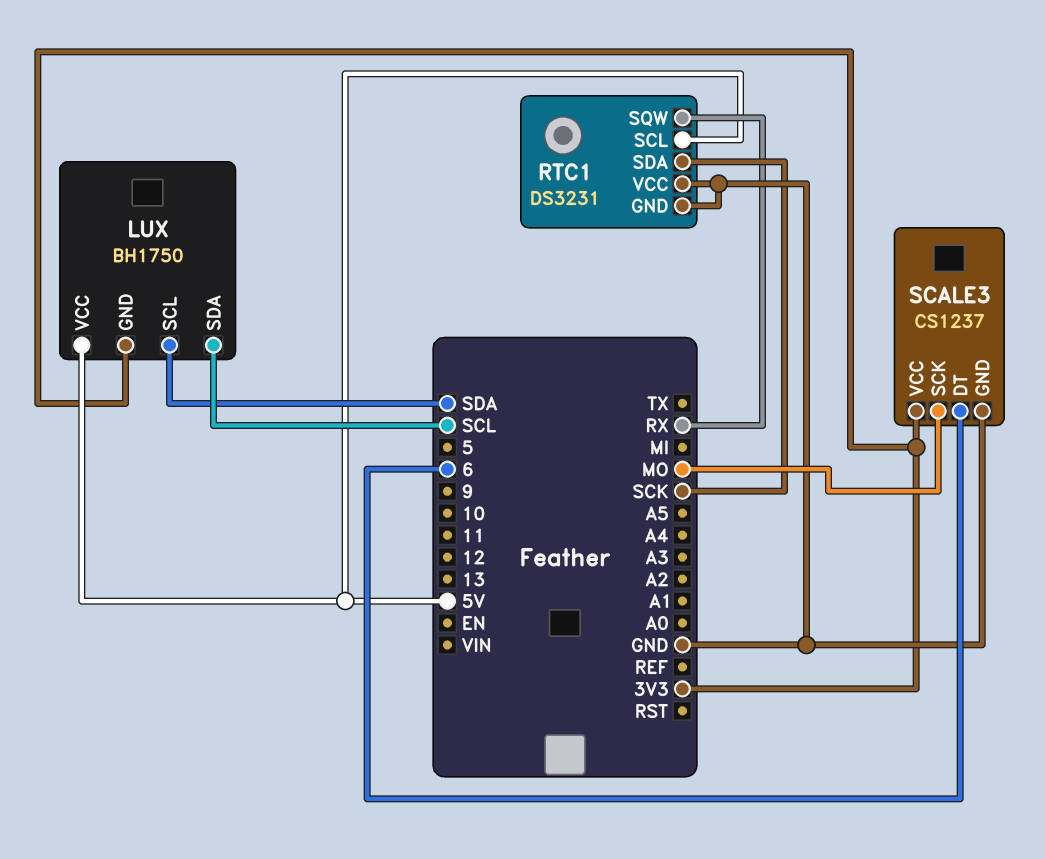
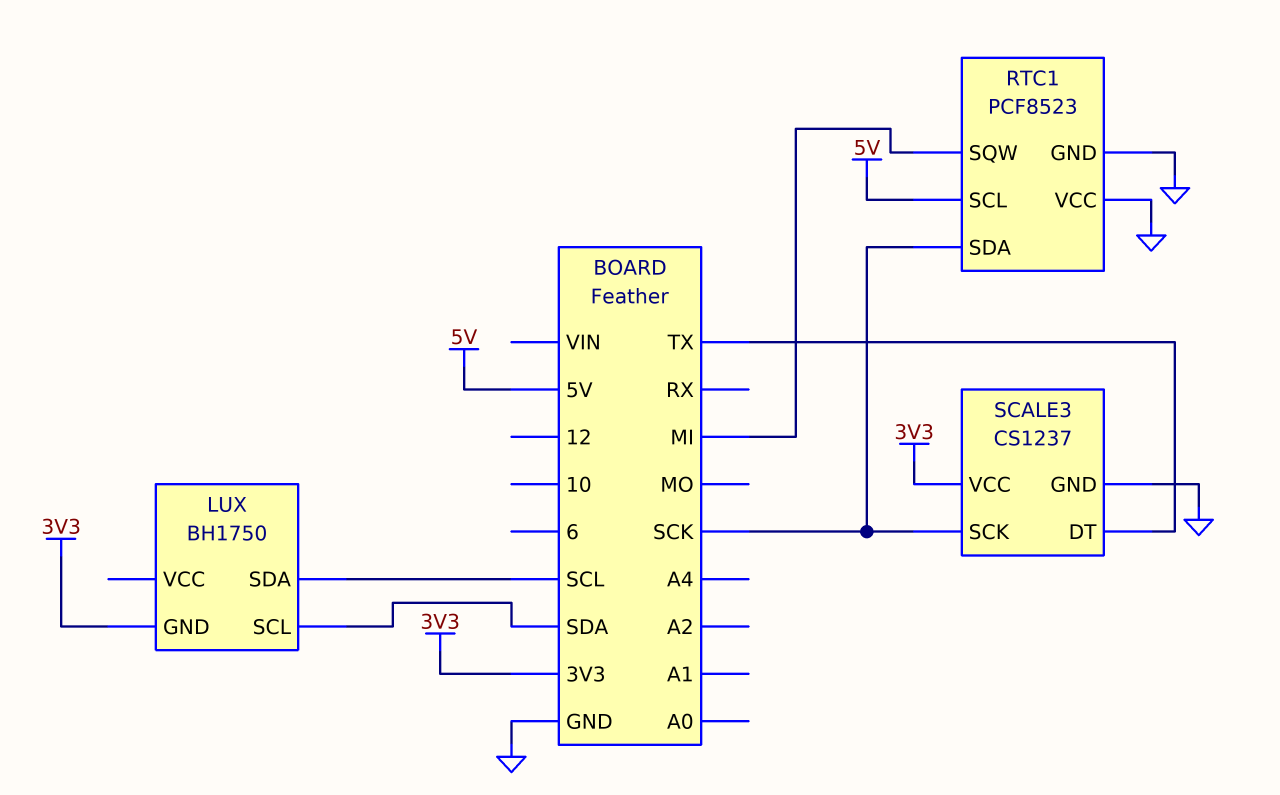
LUX pin VCC: 5V -> none
RTC1: DS3231 -> PCF8523
RTC1 pin SQW: RX -> MI
SCALE3 pin DT: 6 -> TX
SCALE3 pin SCK: MO -> SCK

